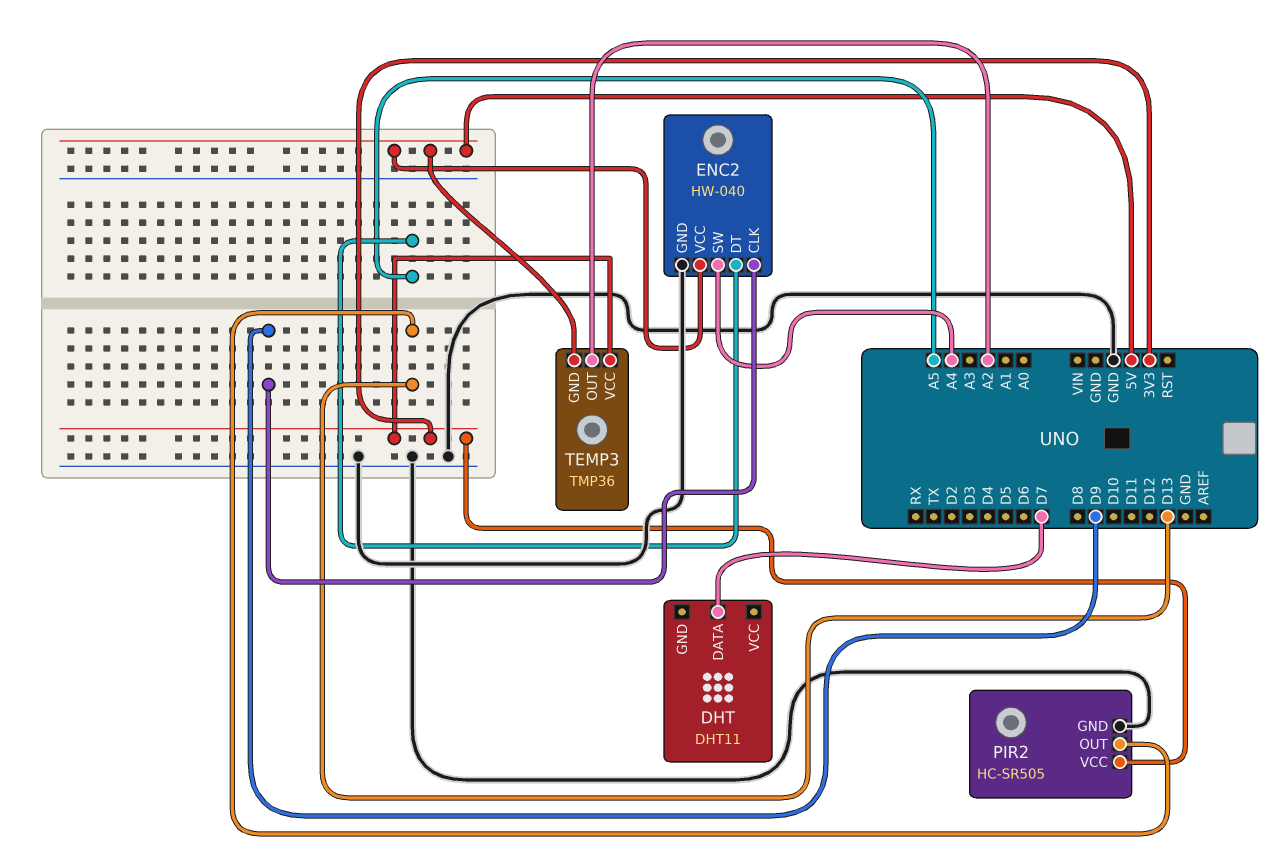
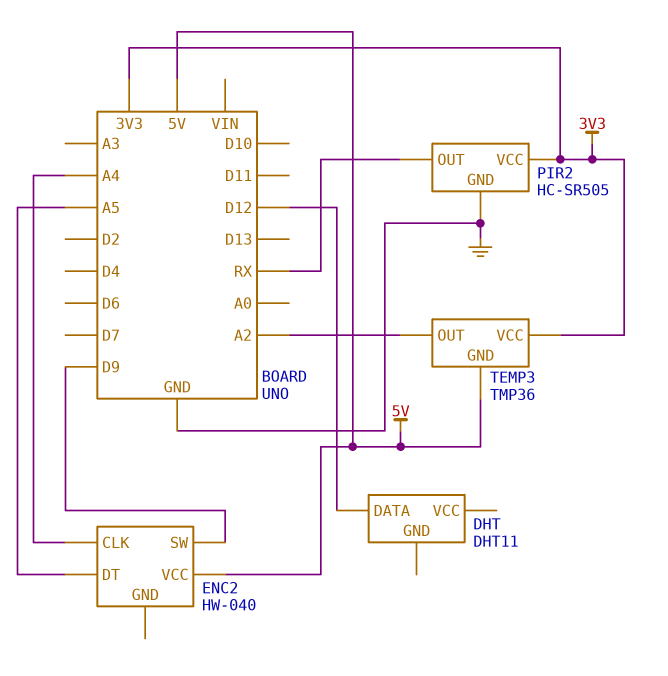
DHT pin DATA: D7 -> D12
ENC2 pin CLK: D9 -> A4
ENC2 pin GND: GND -> none
ENC2 pin SW: A4 -> D9
PIR2 pin OUT: D13 -> RX

